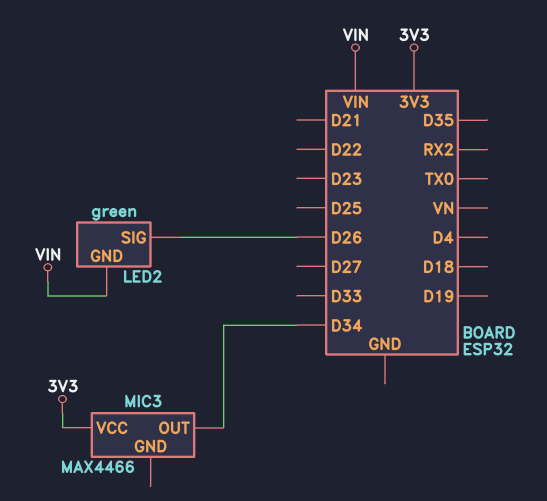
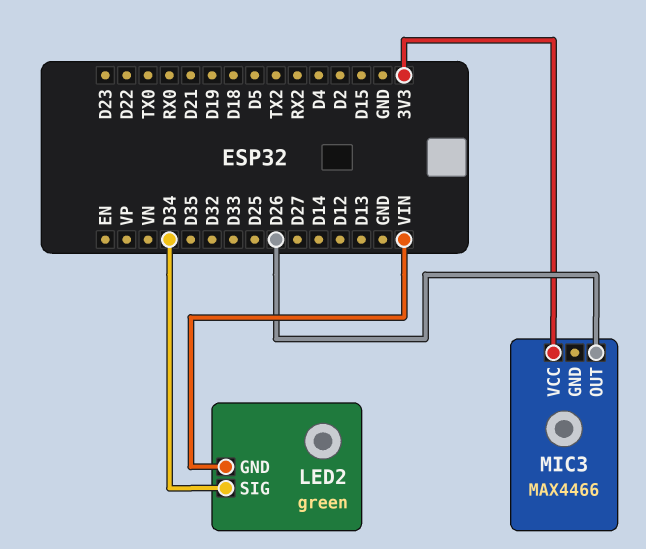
LED2 pin SIG: D26 -> D34
MIC3 pin OUT: D34 -> D26

